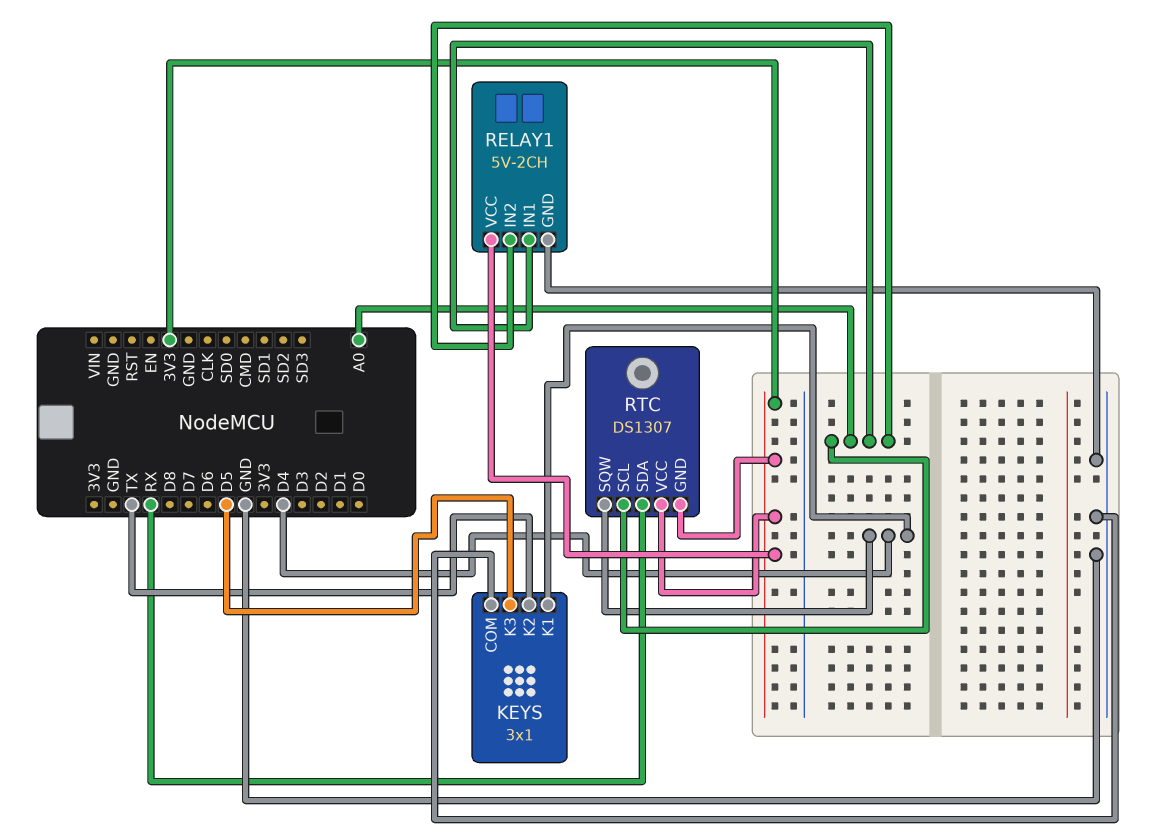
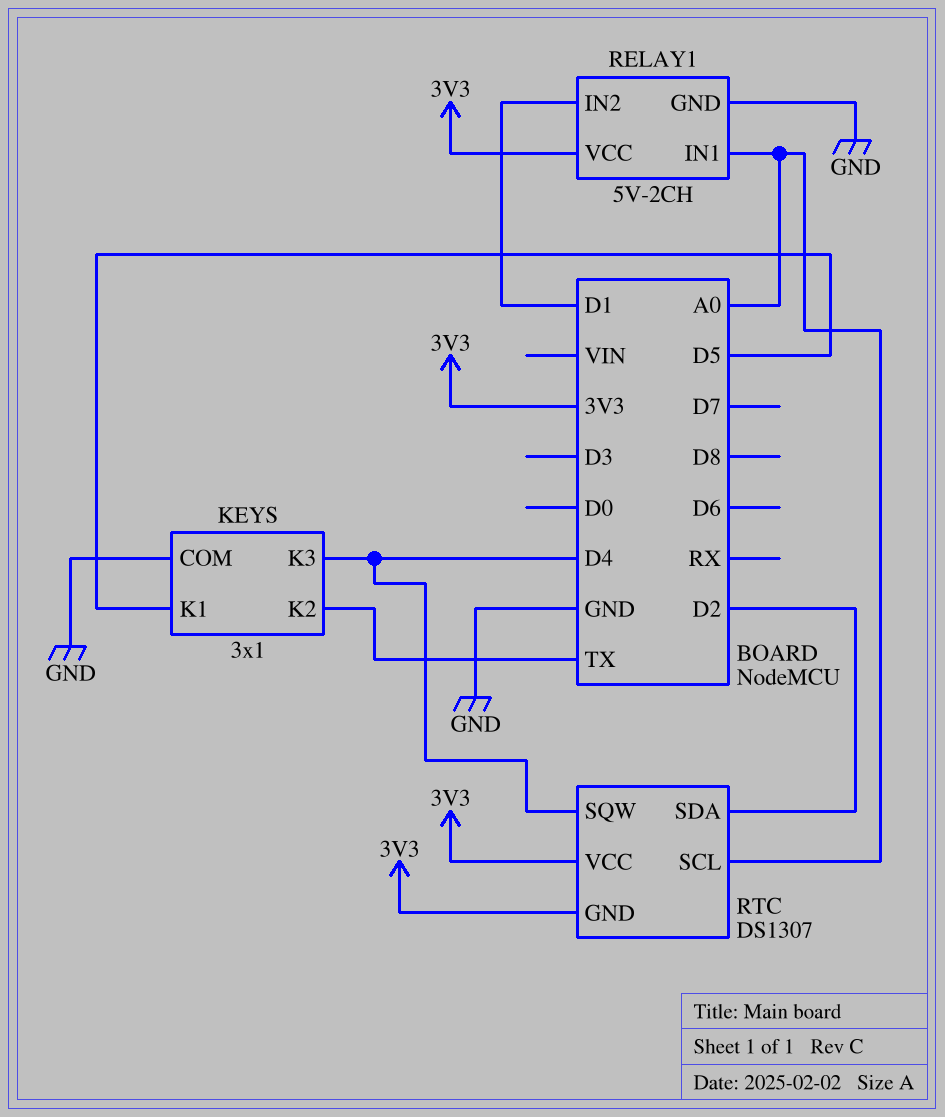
KEYS pin K1: D4 -> D5
KEYS pin K3: D5 -> D4
RELAY1 pin IN2: A0 -> D1
RTC pin SDA: RX -> D2

